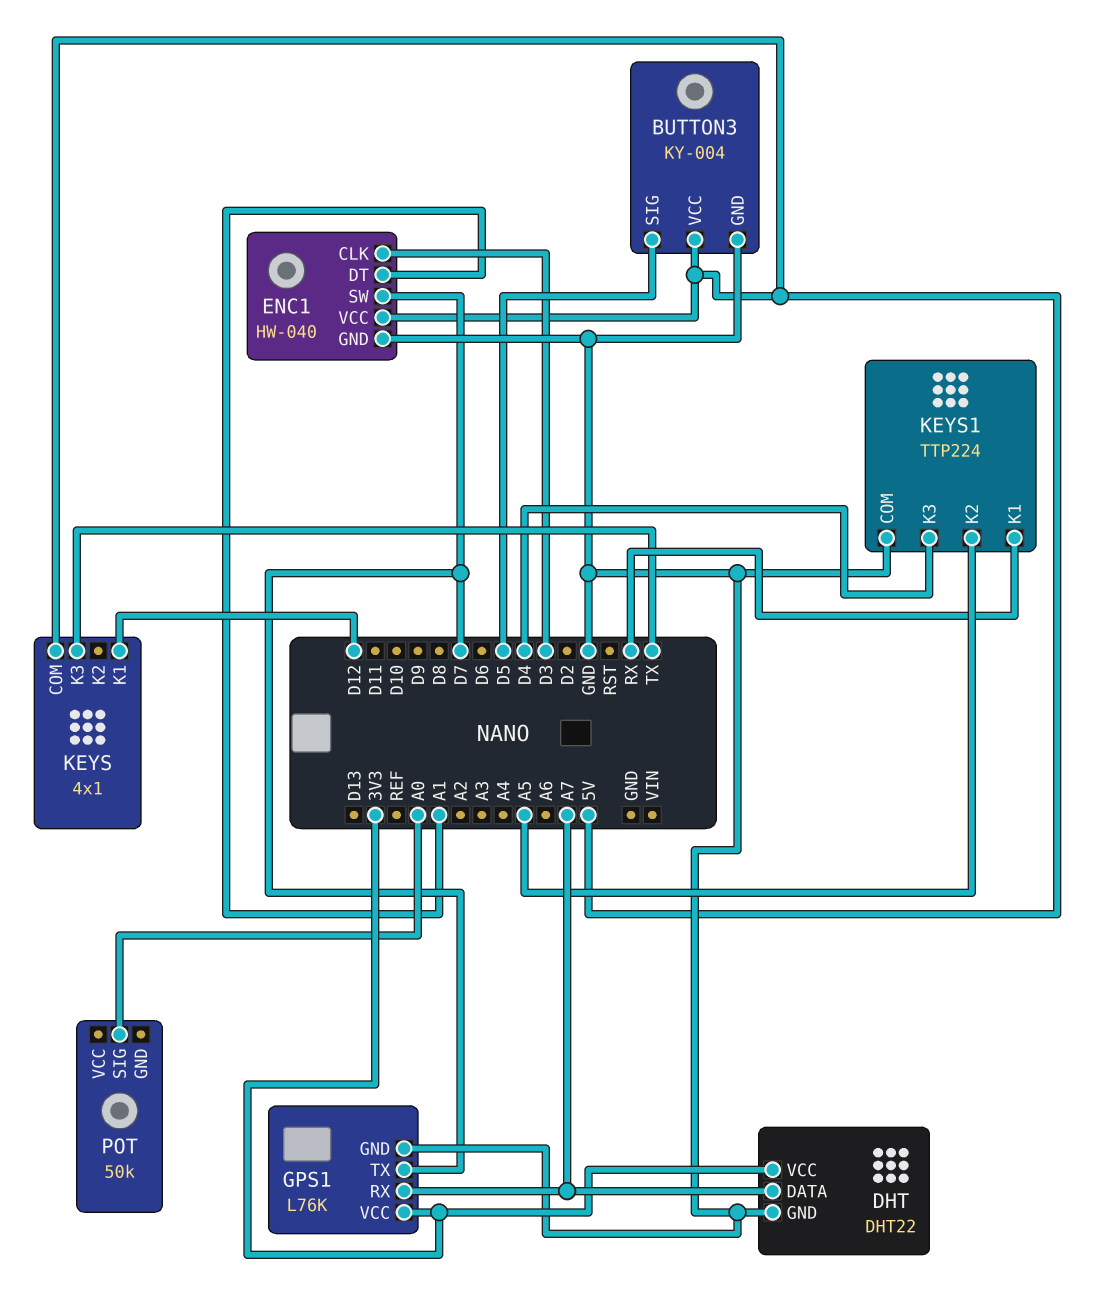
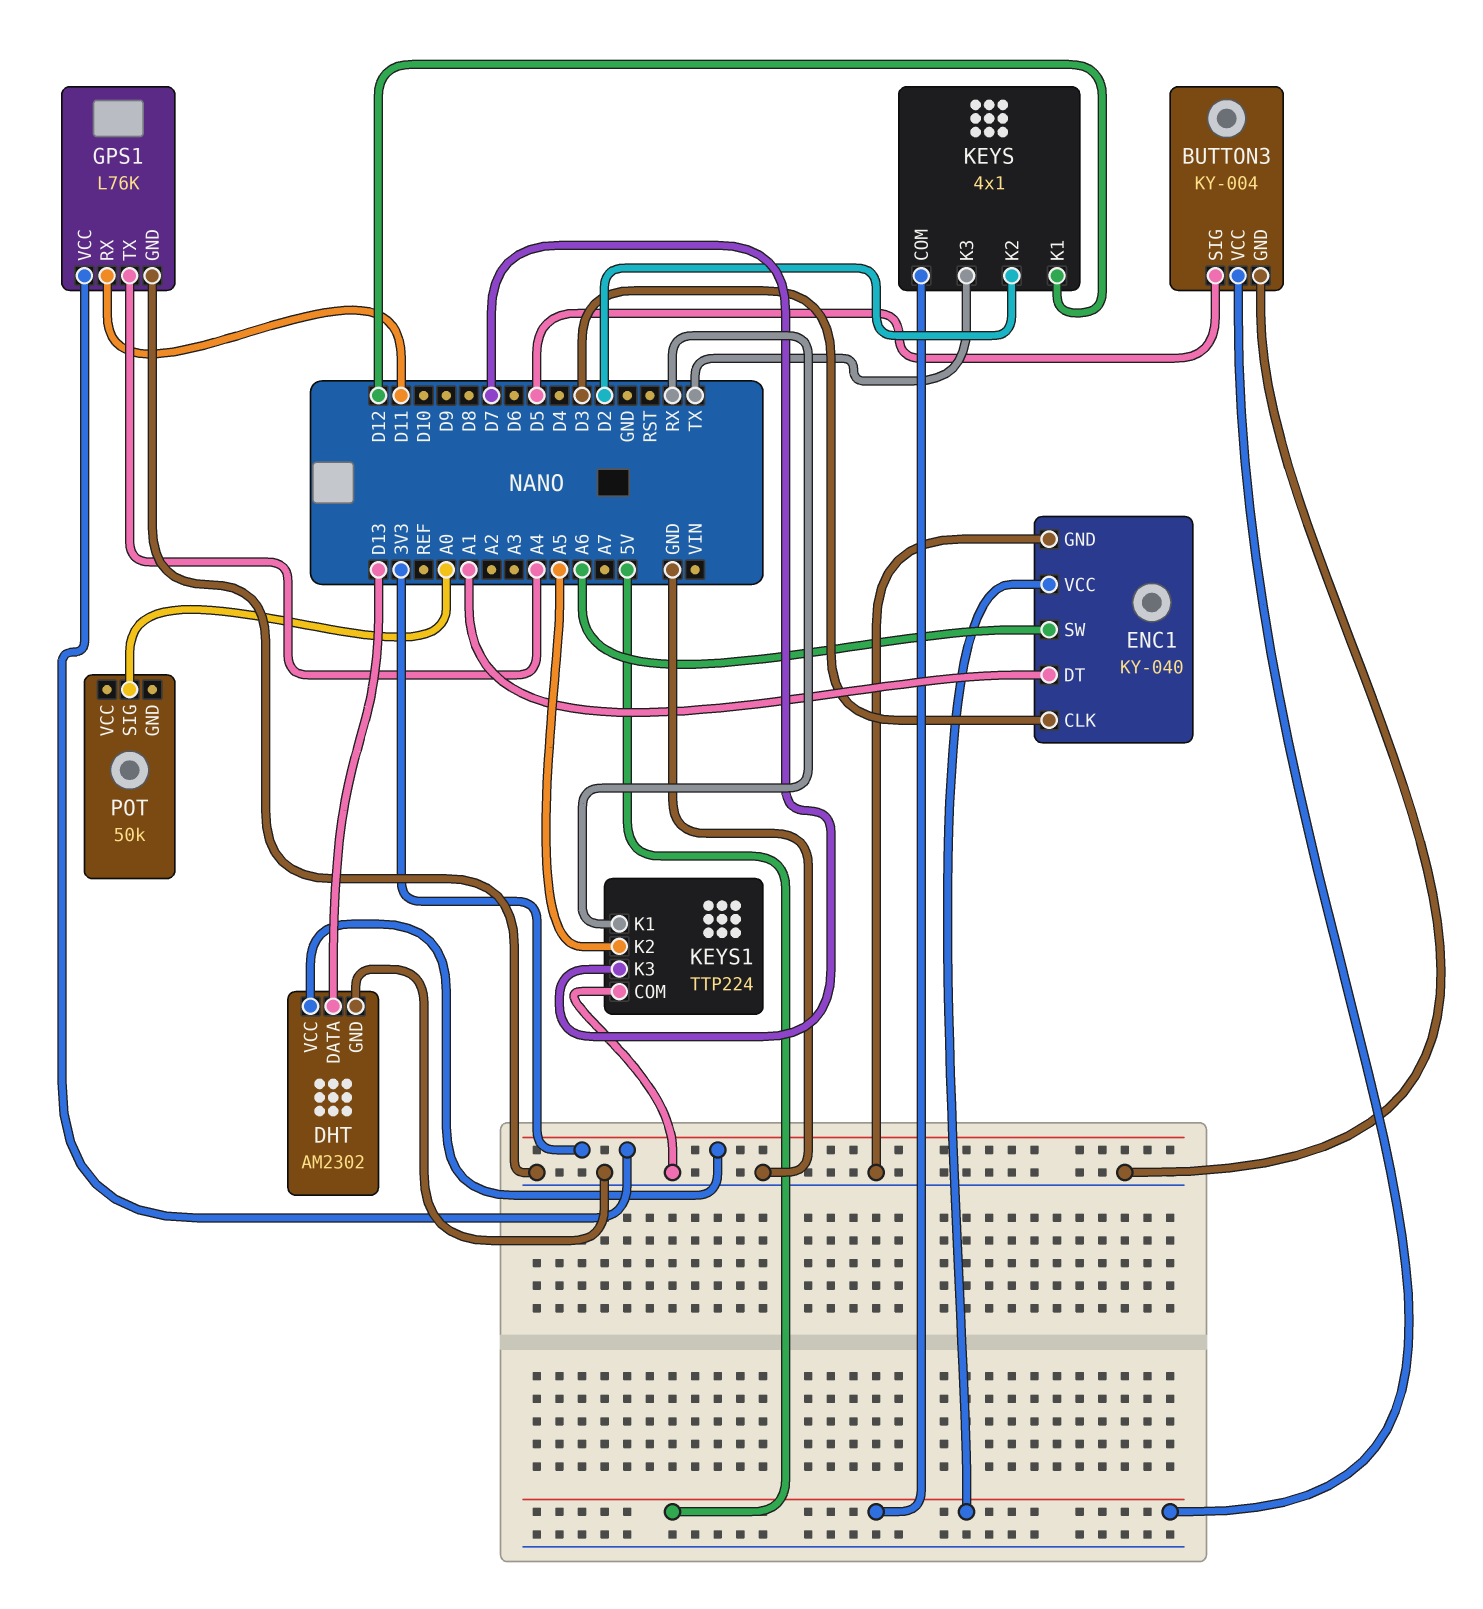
DHT: DHT22 -> AM2302
DHT pin DATA: A7 -> D13
ENC1: HW-040 -> KY-040
ENC1 pin SW: D7 -> A6
GPS1 pin RX: A7 -> D11
GPS1 pin TX: D7 -> A4
KEYS pin K2: none -> D2
KEYS1 pin K3: D4 -> D7

